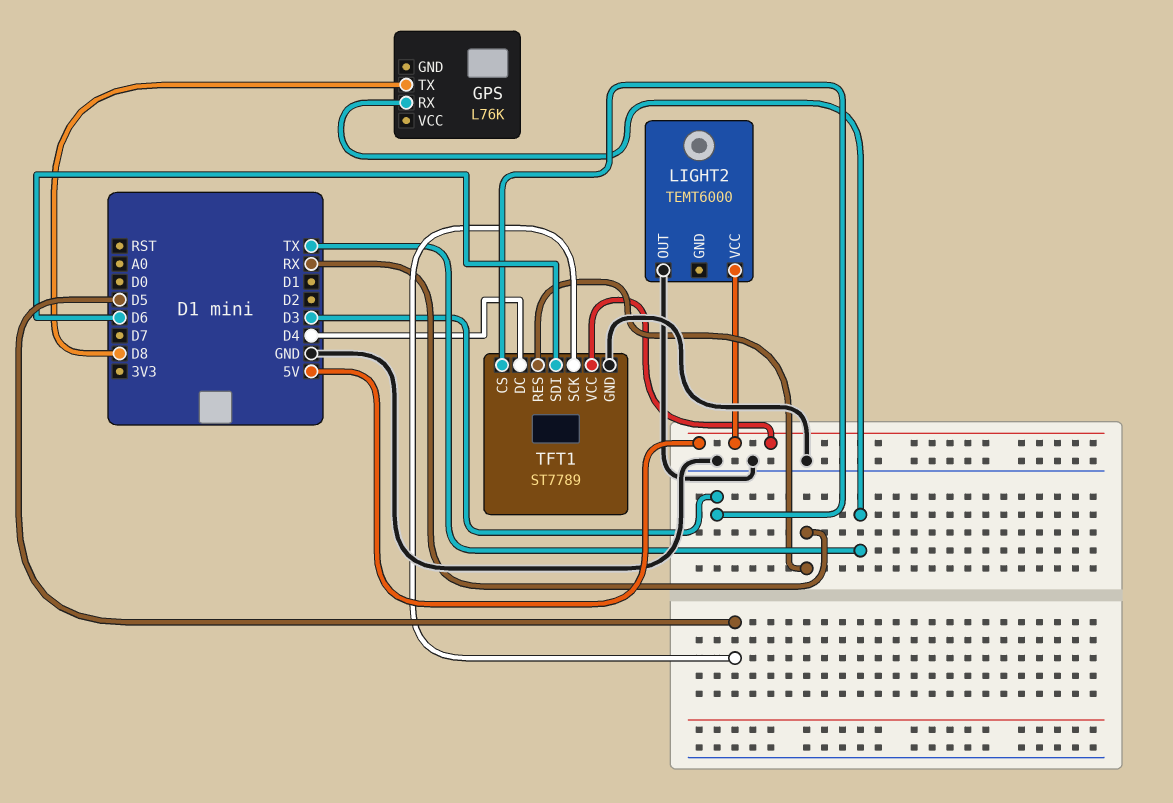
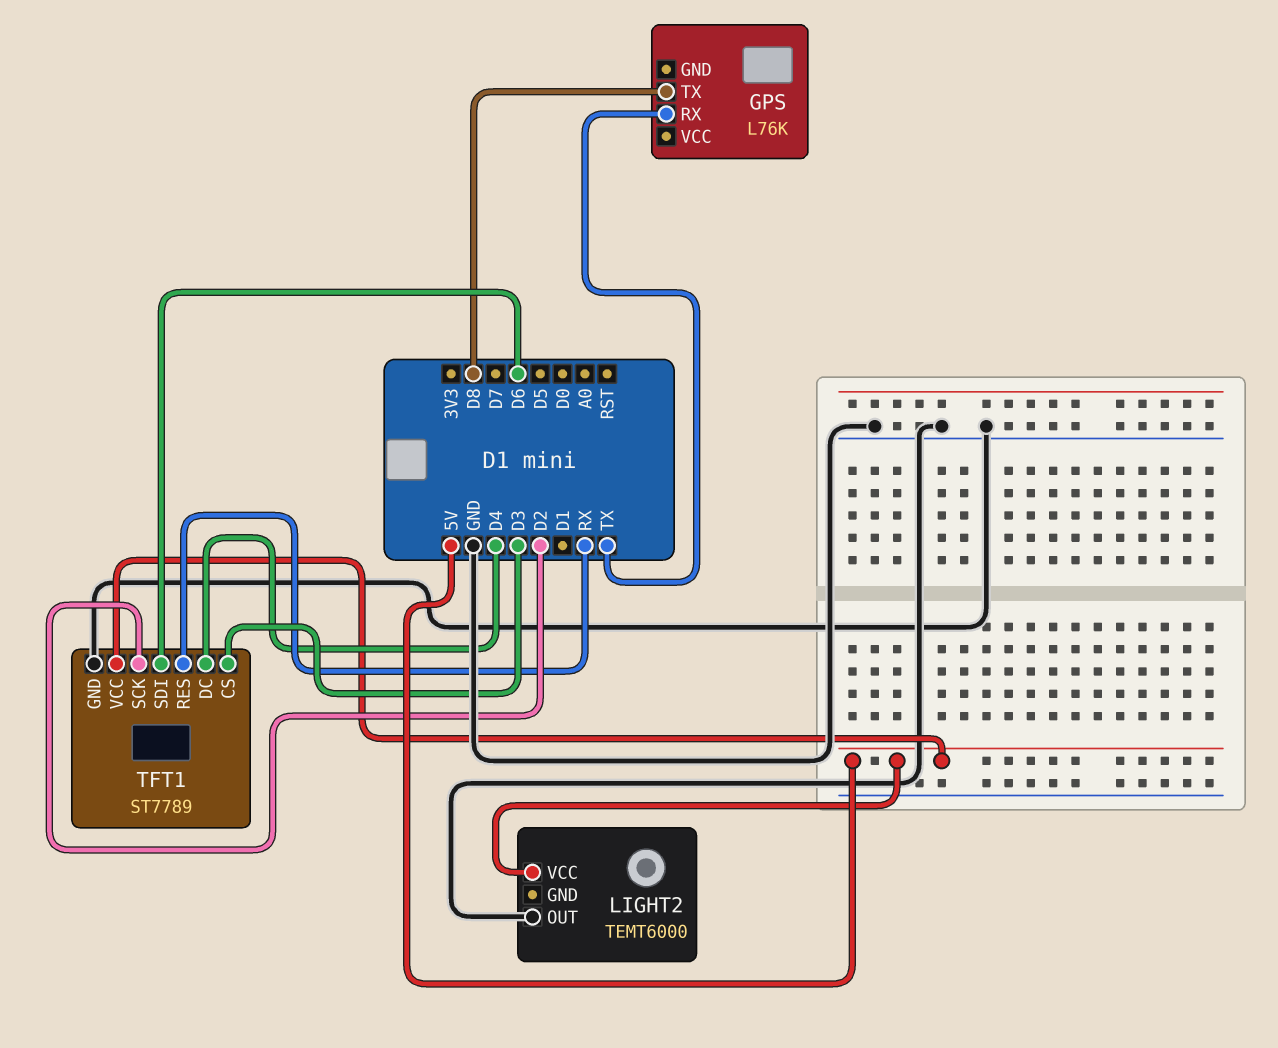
TFT1 pin SCK: D5 -> D2

